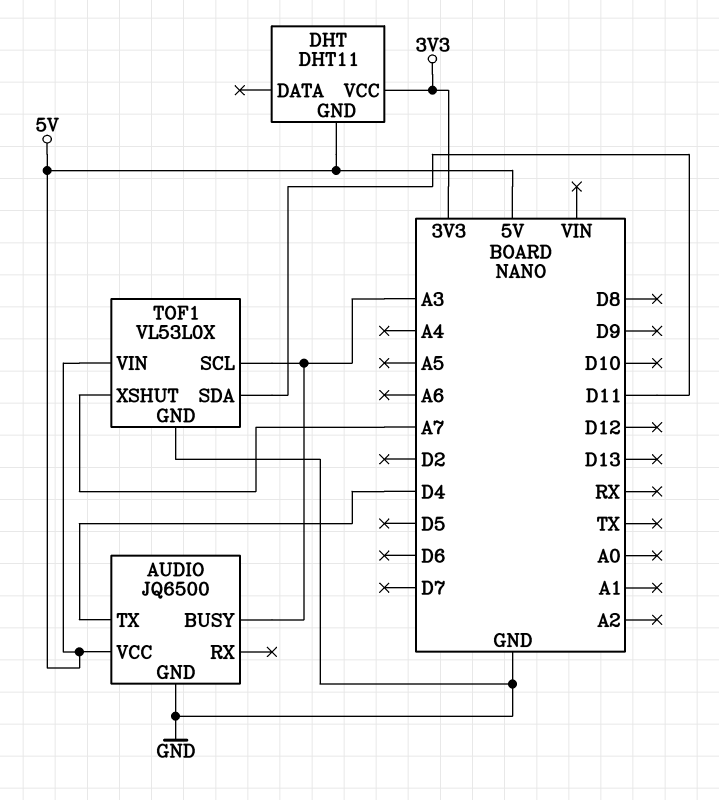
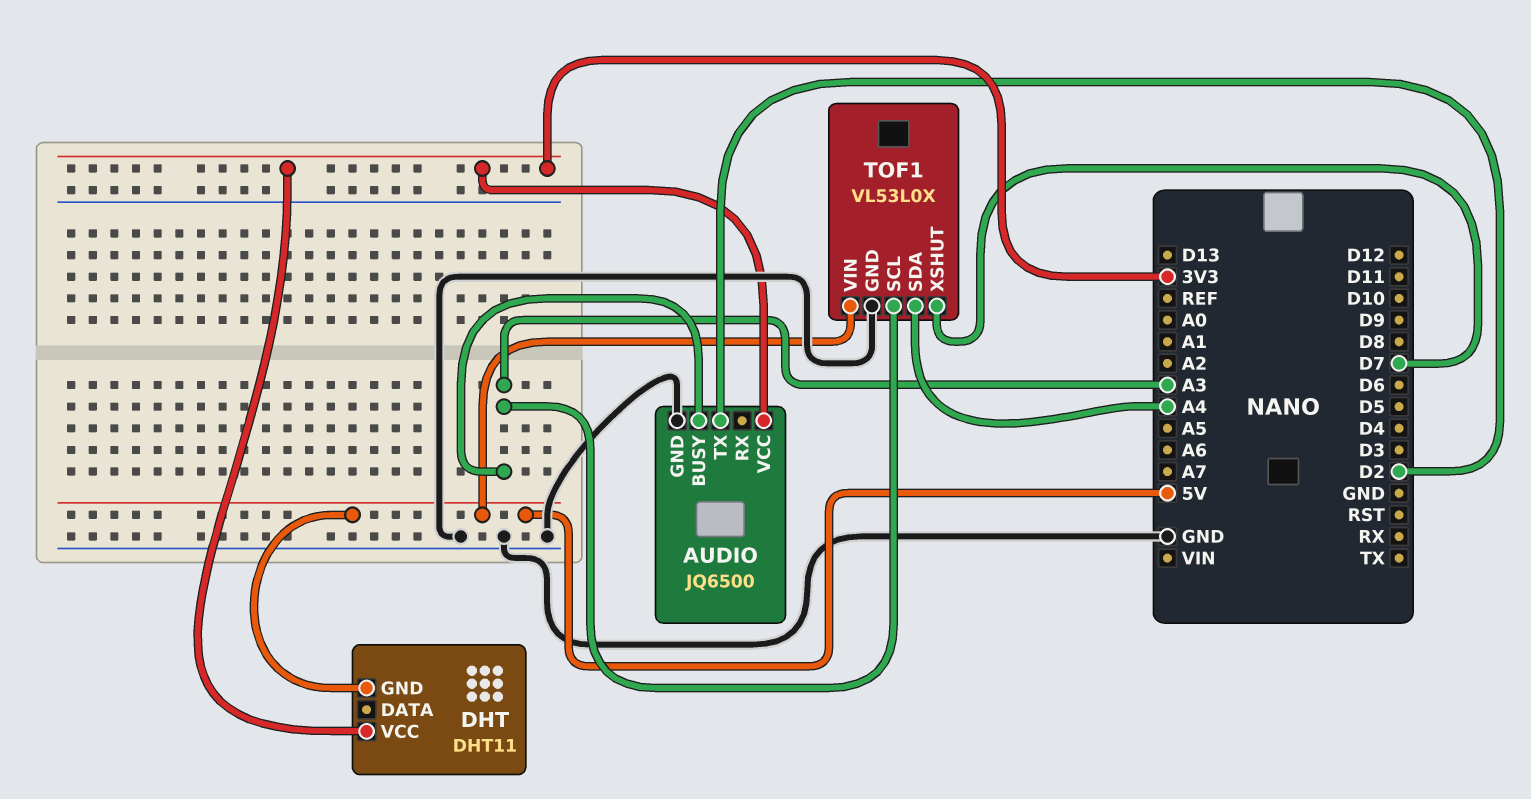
AUDIO pin TX: D4 -> D2
AUDIO pin VCC: 5V -> 3V3
TOF1 pin SDA: D11 -> A4
TOF1 pin XSHUT: A7 -> D7

